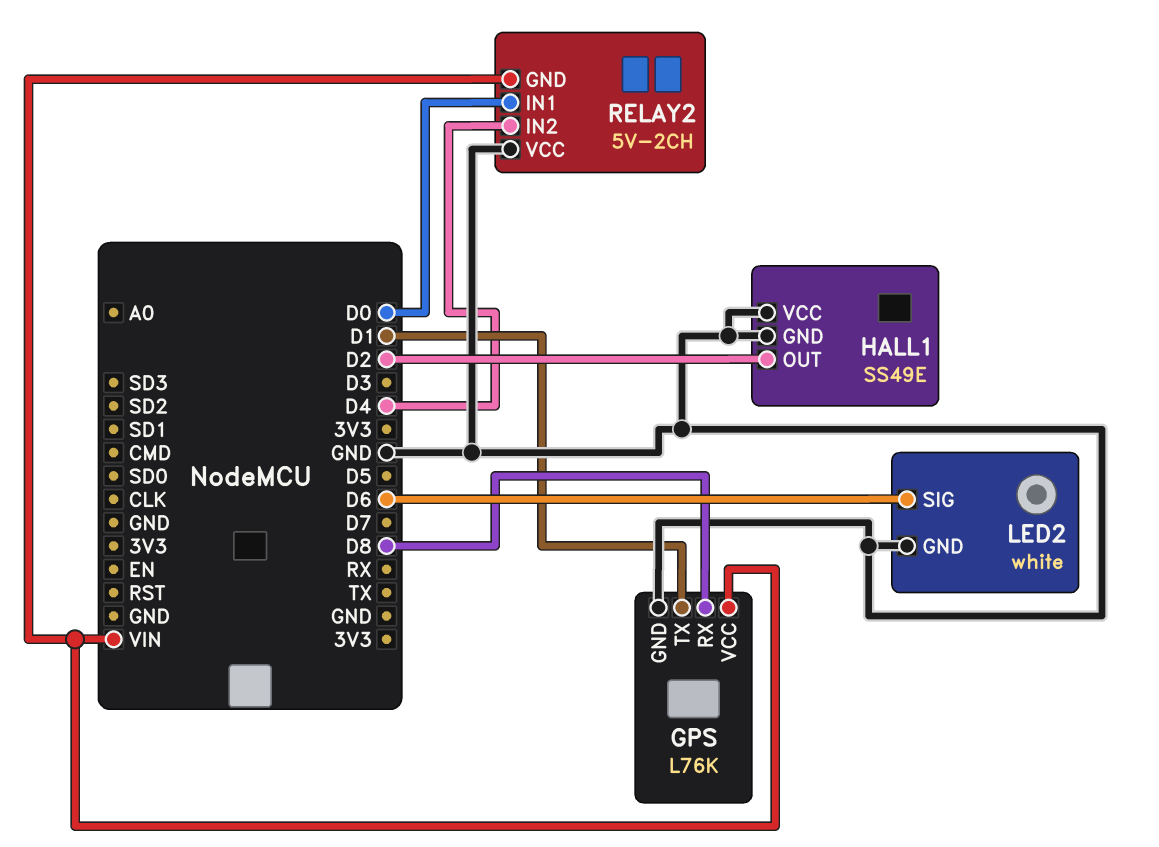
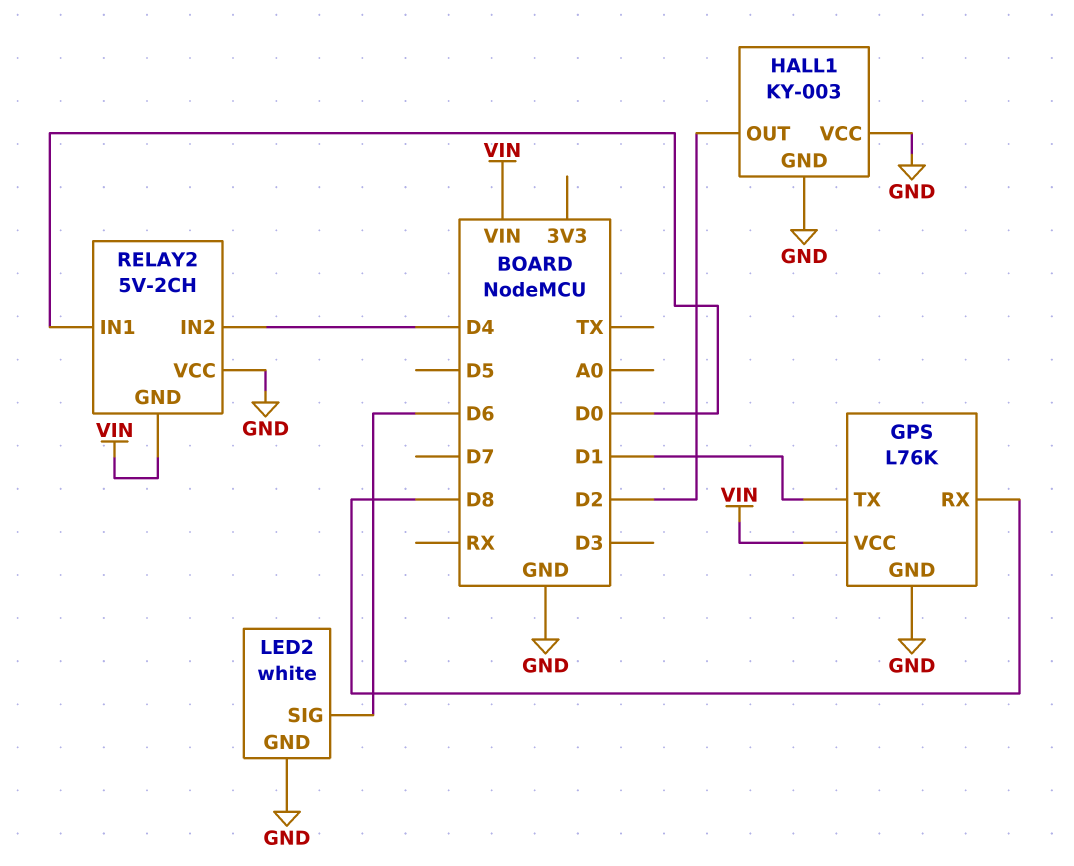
HALL1: SS49E -> KY-003

